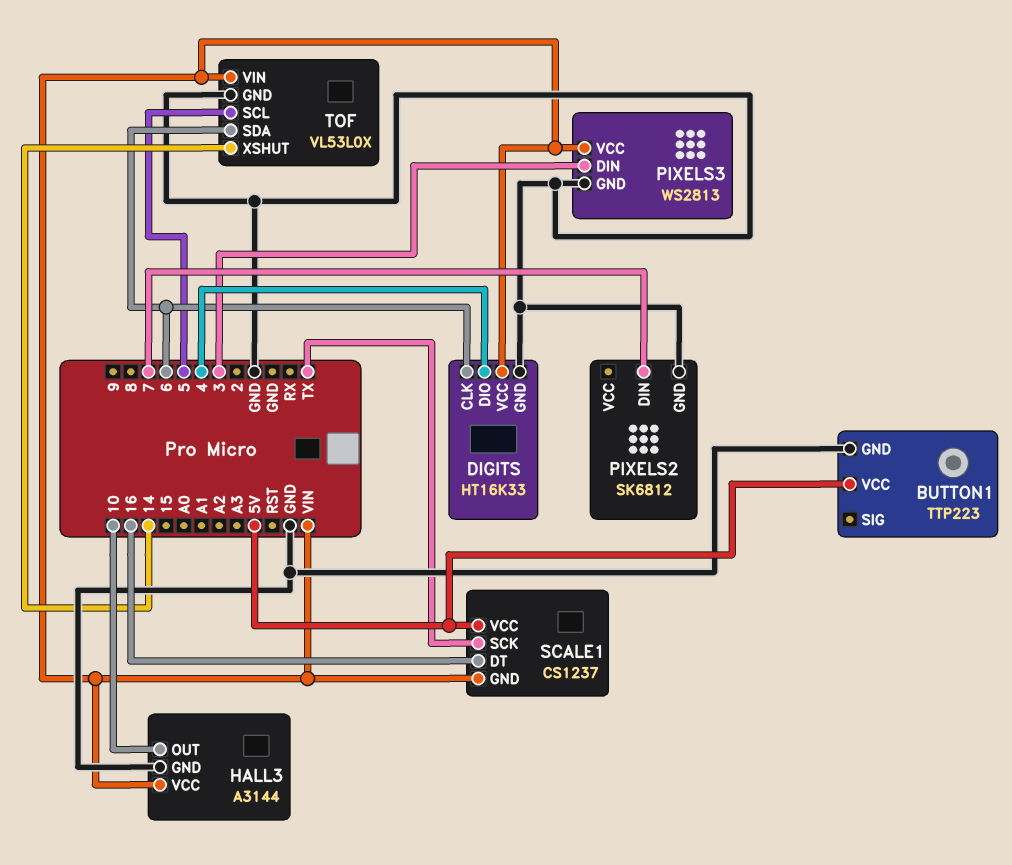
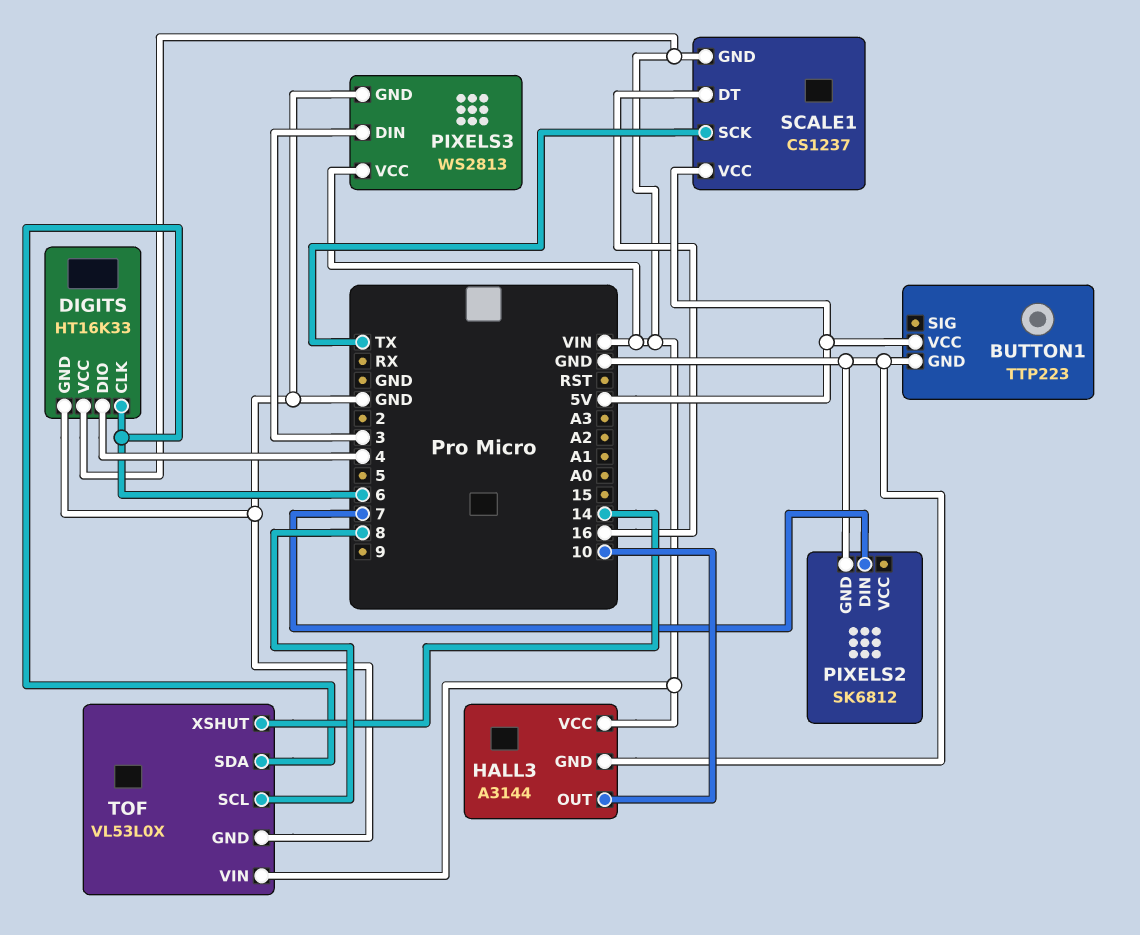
TOF pin SCL: 5 -> 8

